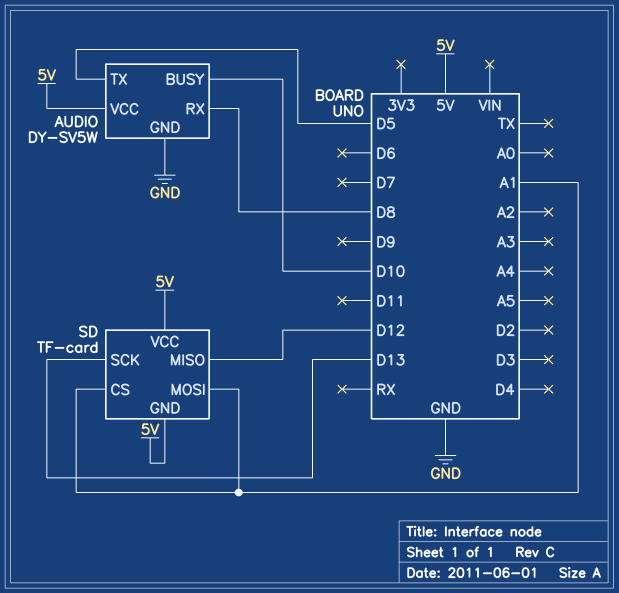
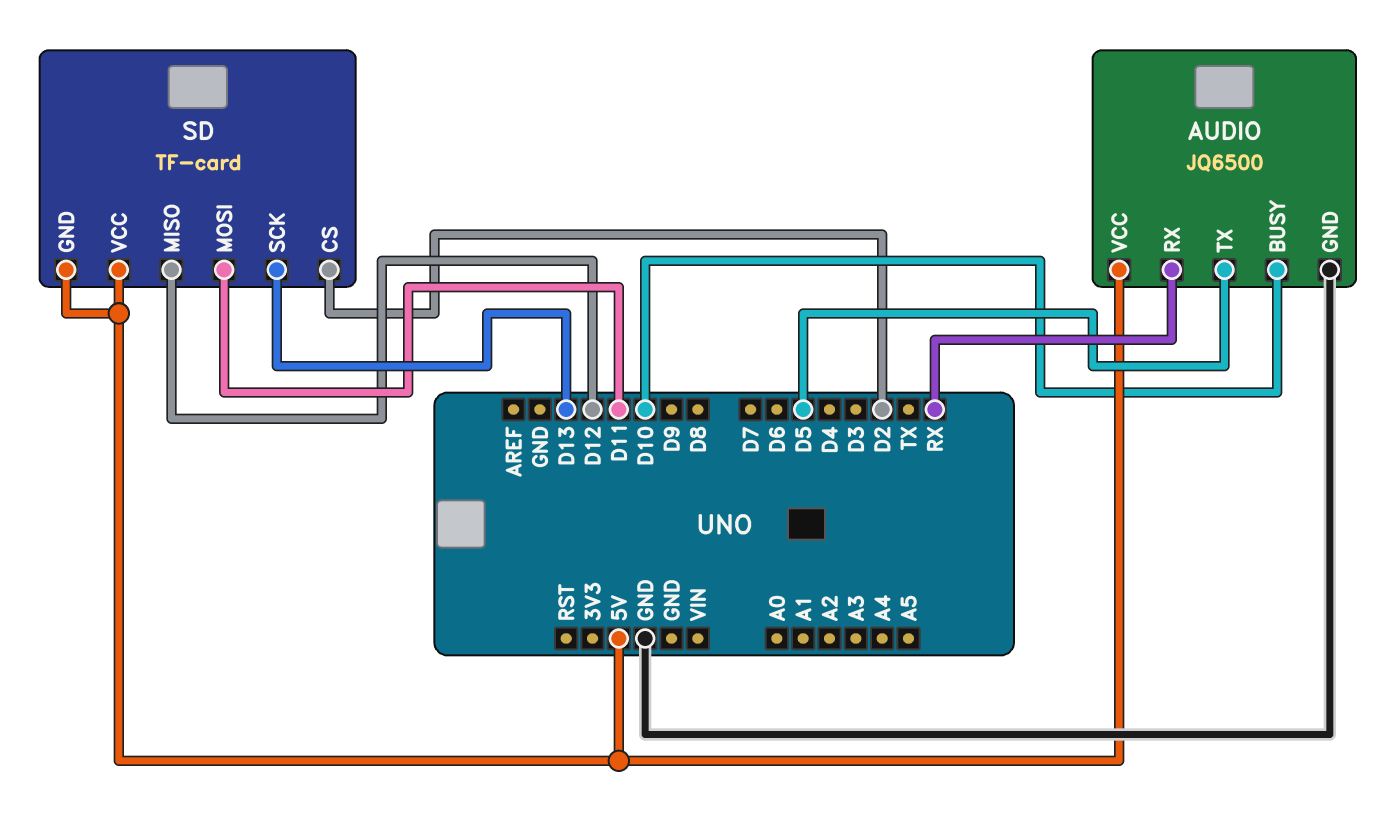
AUDIO: DY-SV5W -> JQ6500
AUDIO pin RX: D8 -> RX
SD pin CS: A1 -> D2
SD pin MOSI: A1 -> D11

